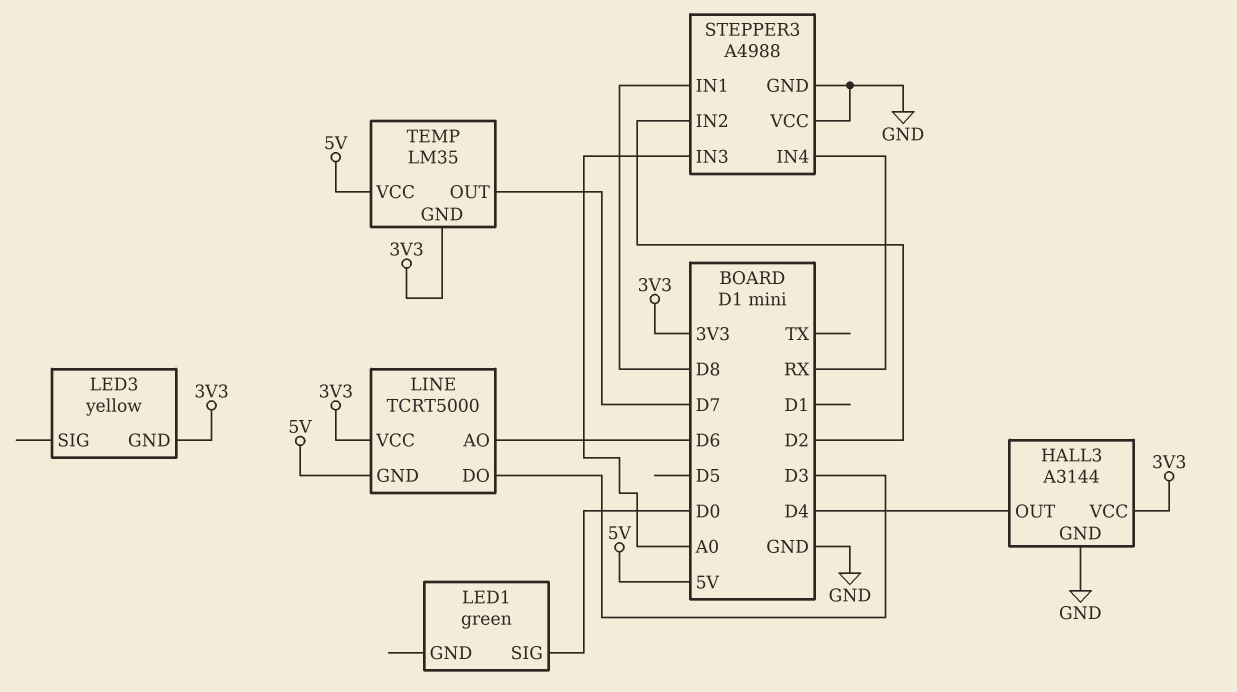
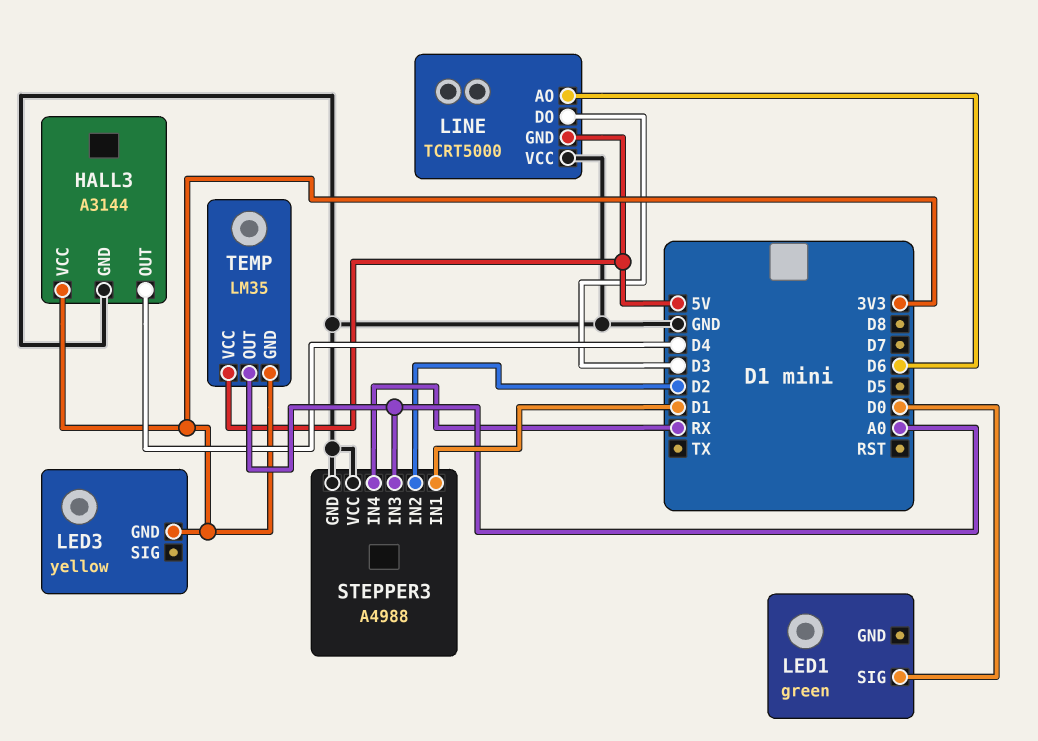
LINE pin VCC: 3V3 -> GND
STEPPER3 pin IN1: D8 -> D1
TEMP pin OUT: D7 -> A0

